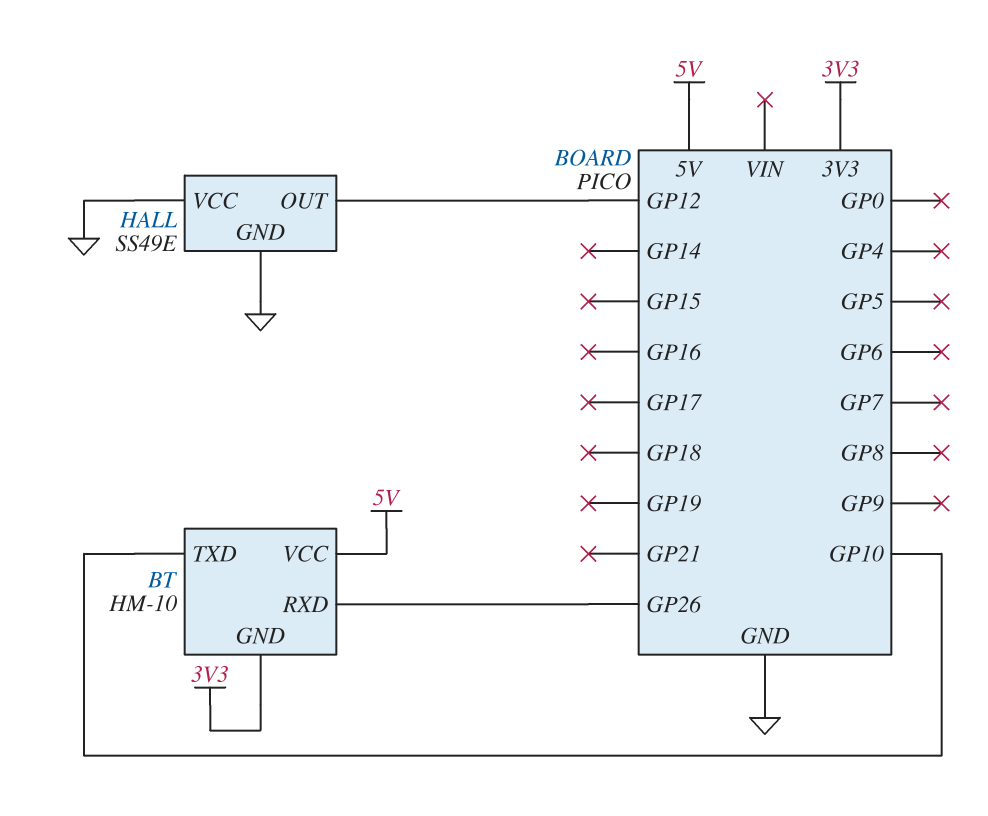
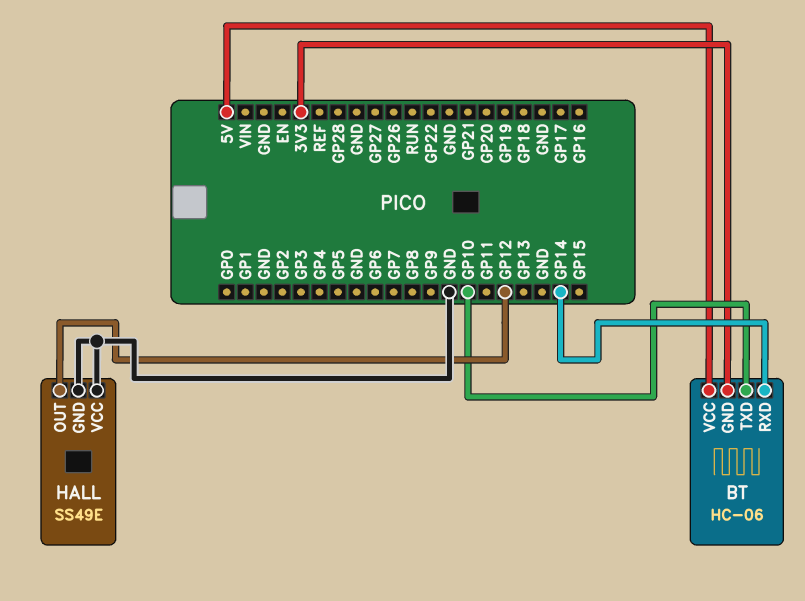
BT: HM-10 -> HC-06
BT pin RXD: GP26 -> GP14

